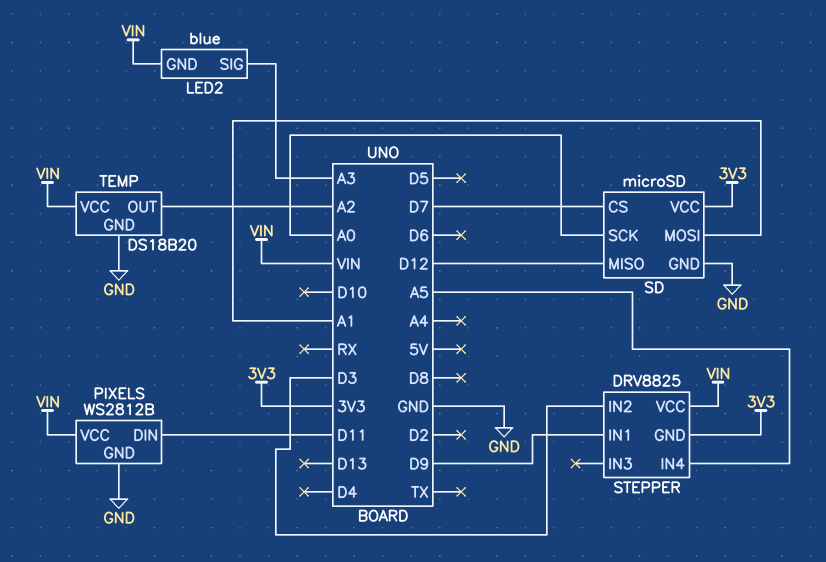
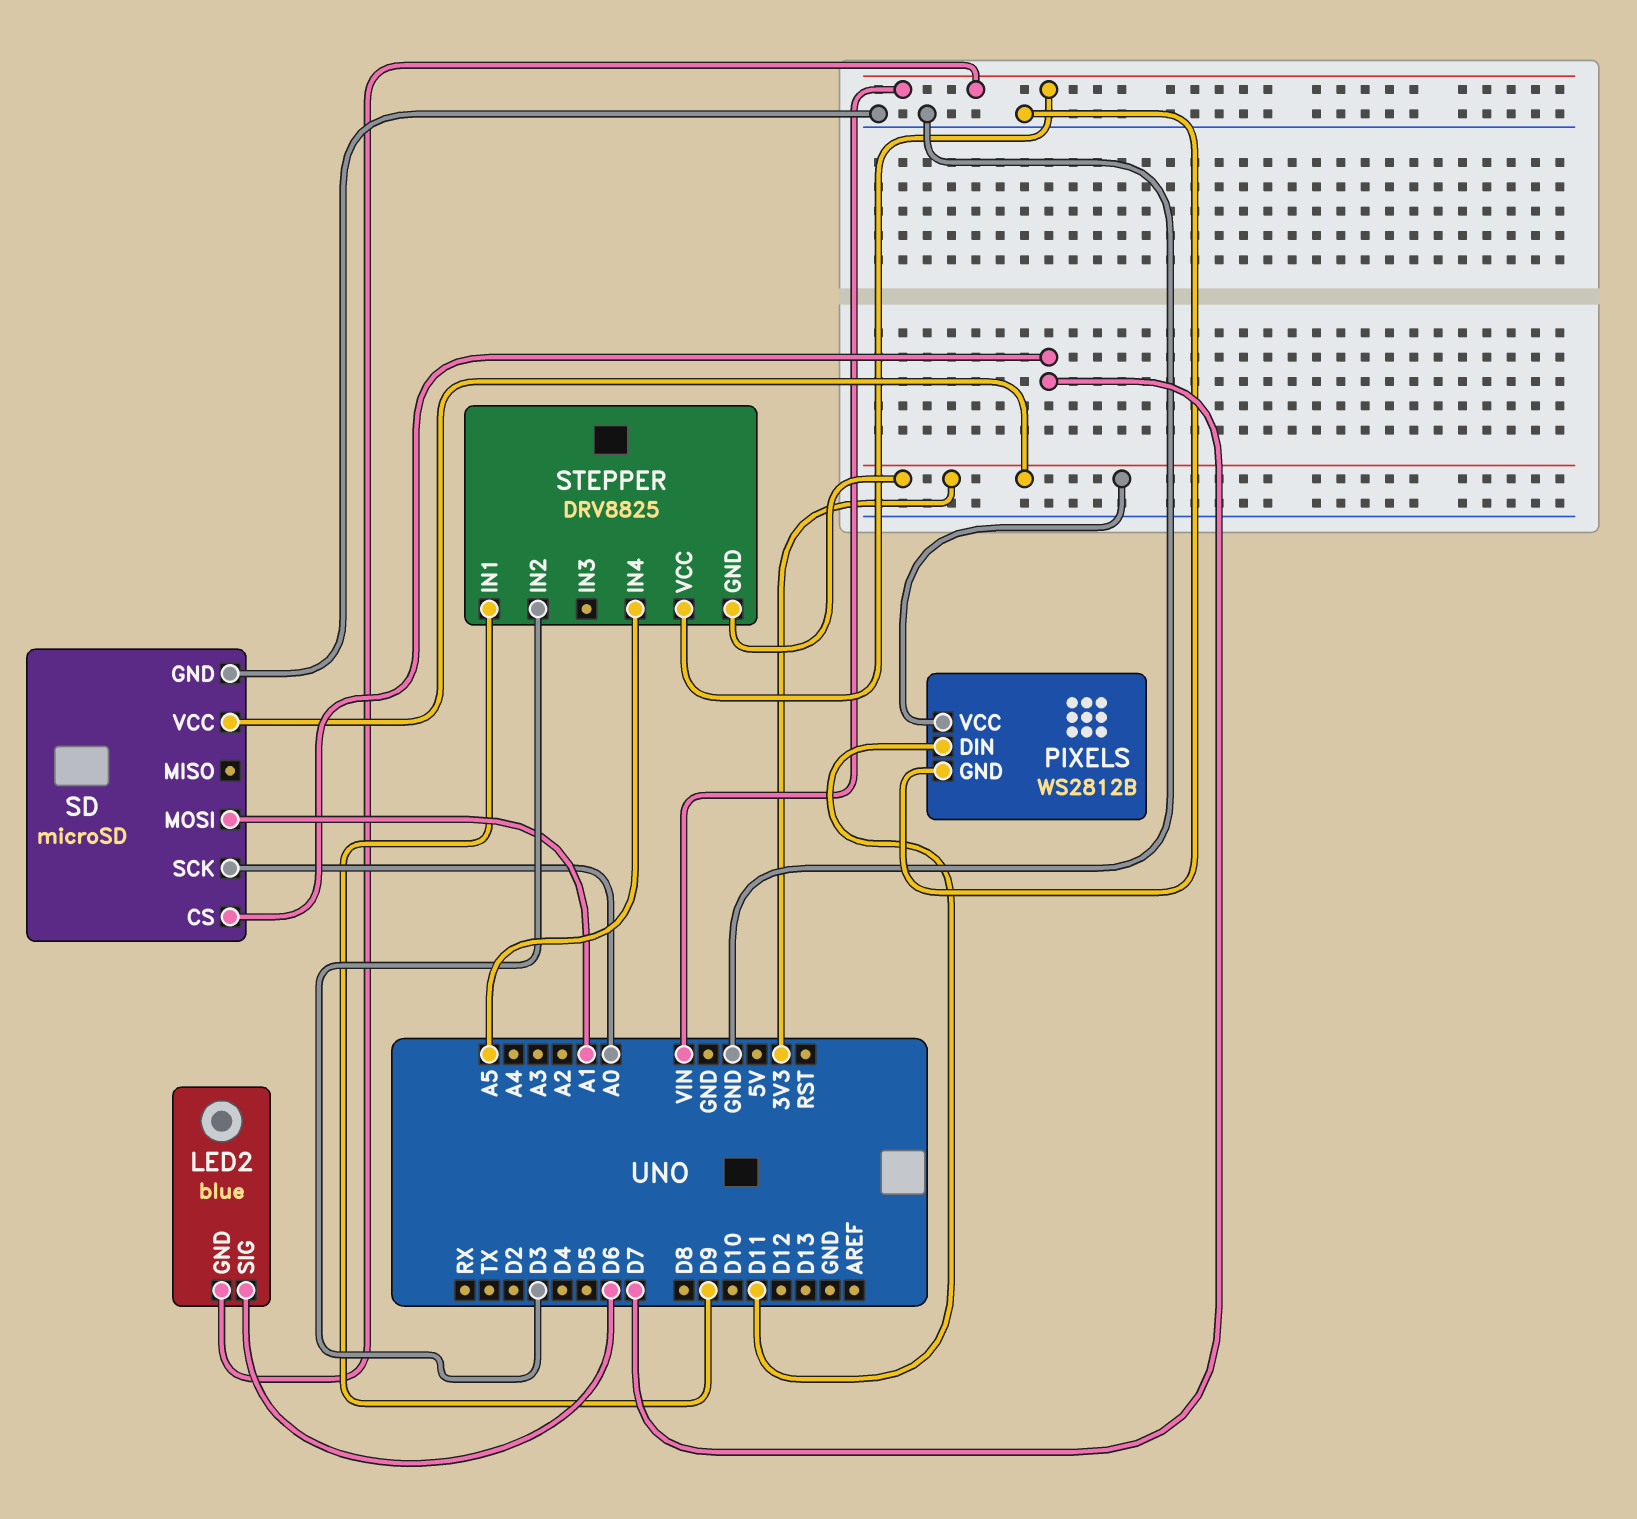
LED2 pin SIG: A3 -> D6
PIXELS pin VCC: VIN -> 3V3
SD pin MISO: D12 -> none
TEMP: DS18B20 -> none
TEMP pin GND: GND -> none
TEMP pin OUT: A2 -> none
TEMP pin VCC: VIN -> none

